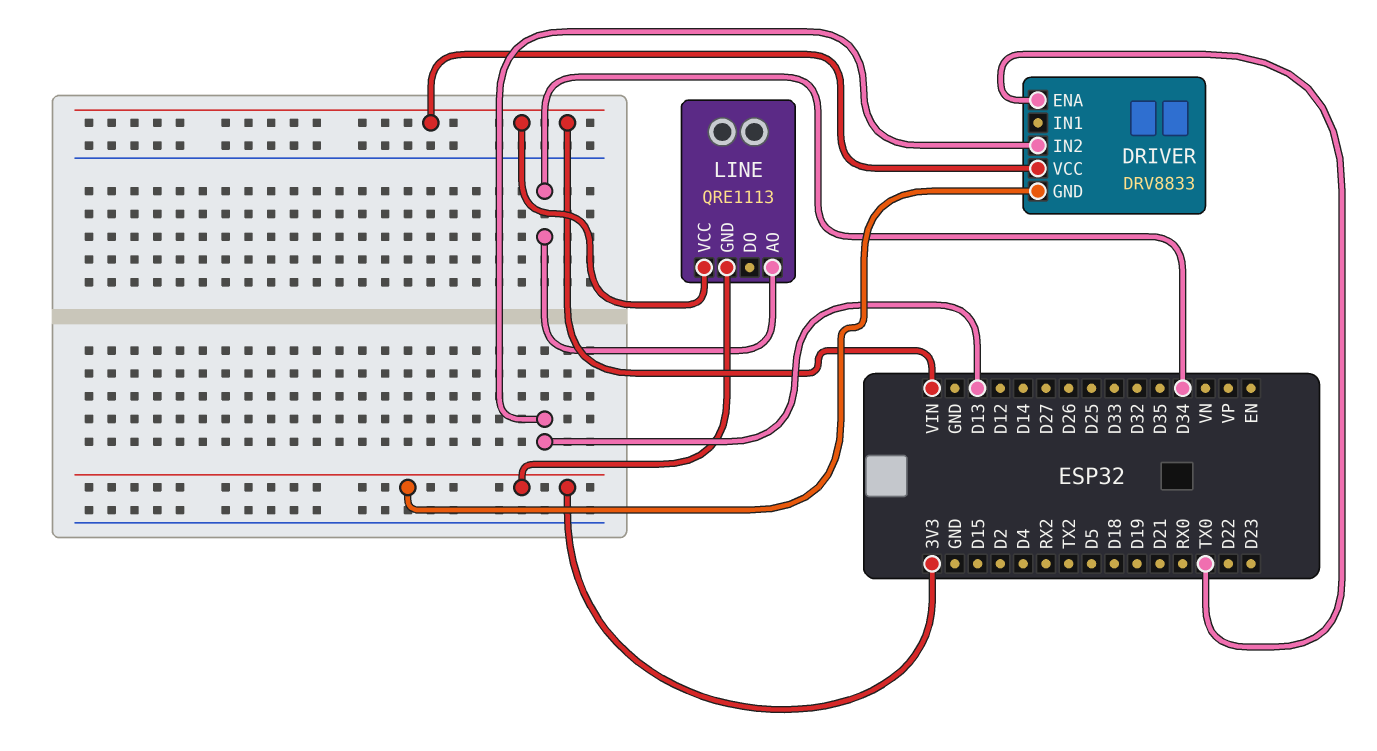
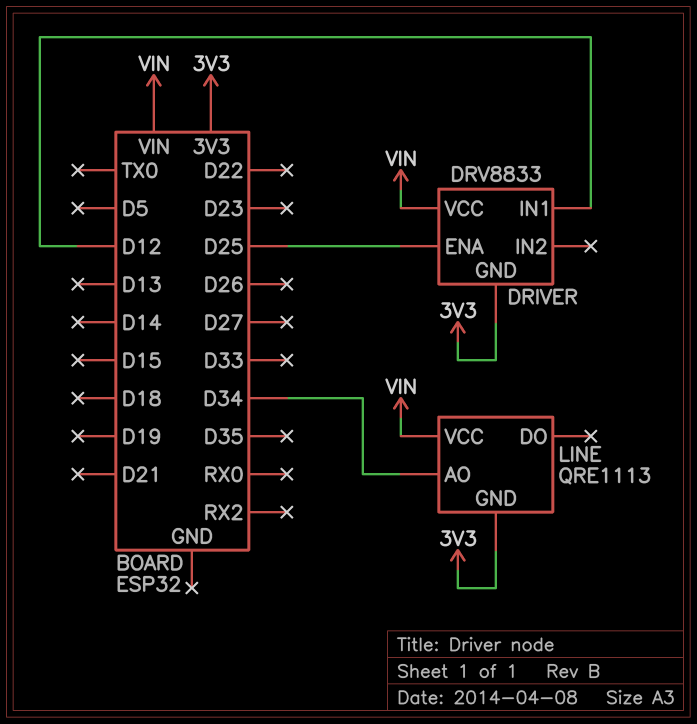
DRIVER pin ENA: TX0 -> D25
DRIVER pin IN1: none -> D12
DRIVER pin IN2: D13 -> none

